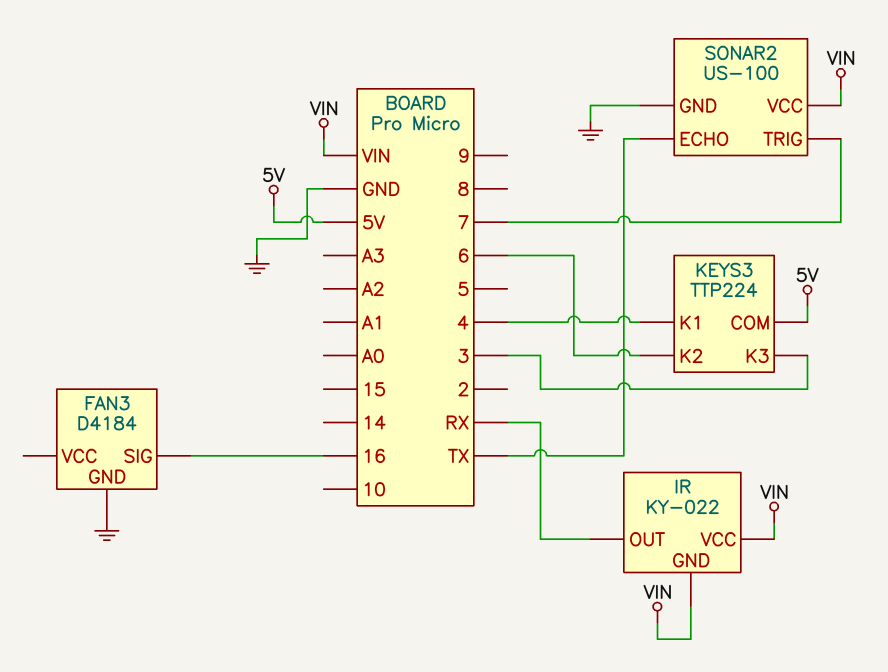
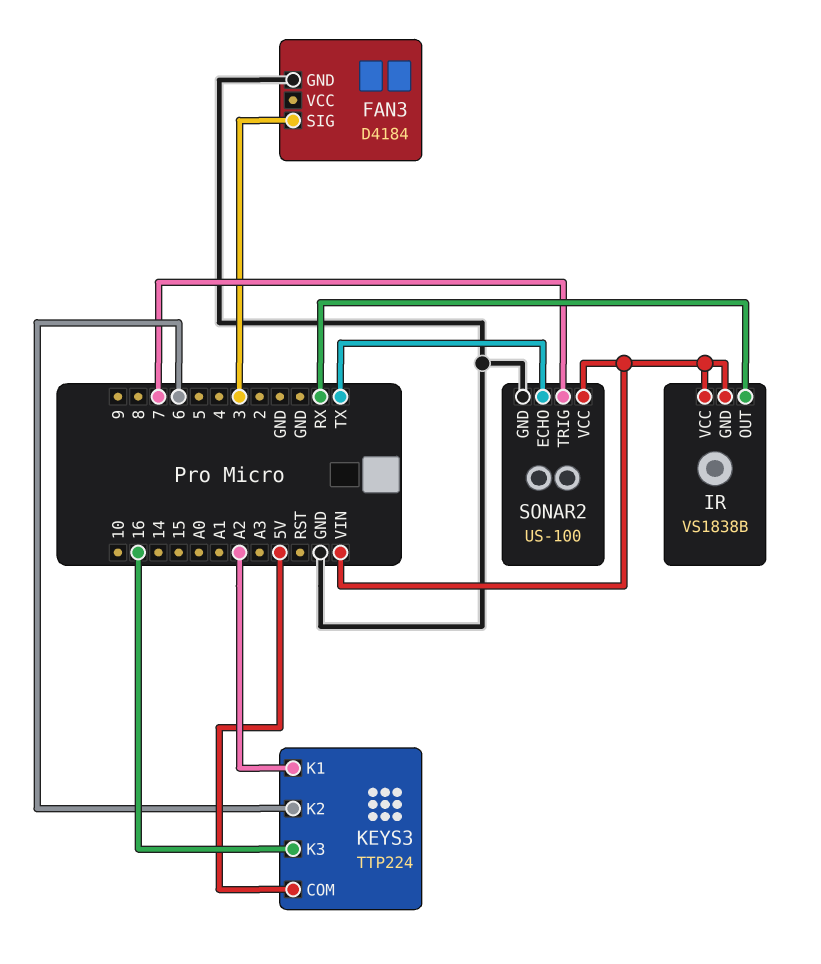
FAN3 pin SIG: 16 -> 3
IR: KY-022 -> VS1838B
KEYS3 pin K1: 4 -> A2
KEYS3 pin K3: 3 -> 16

